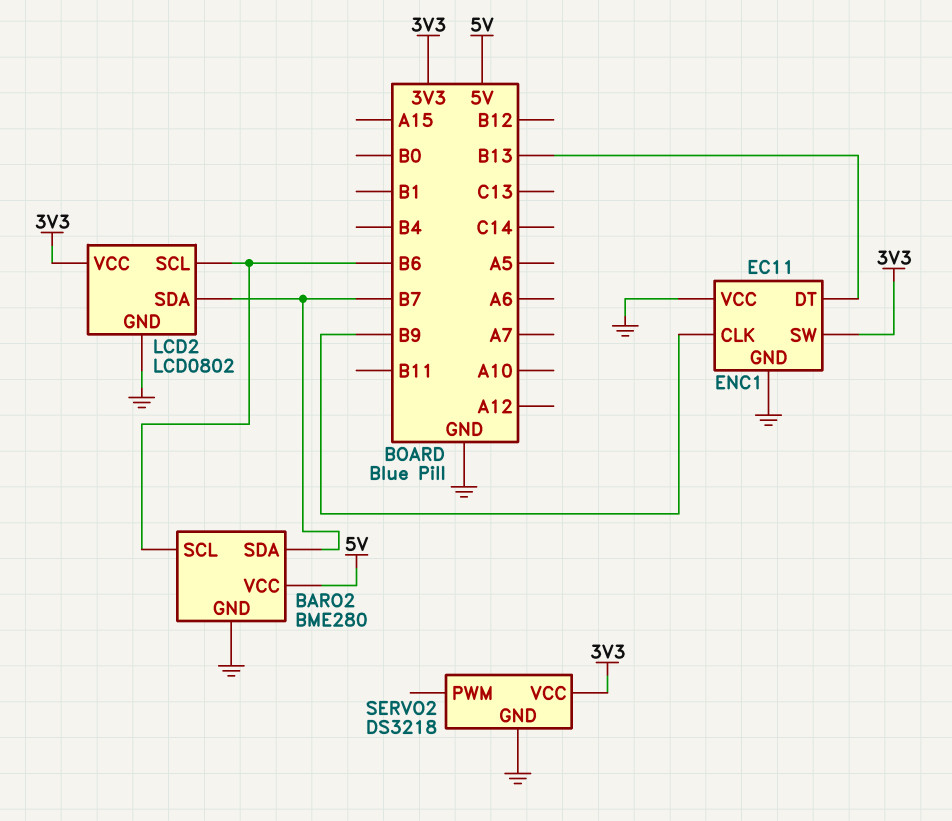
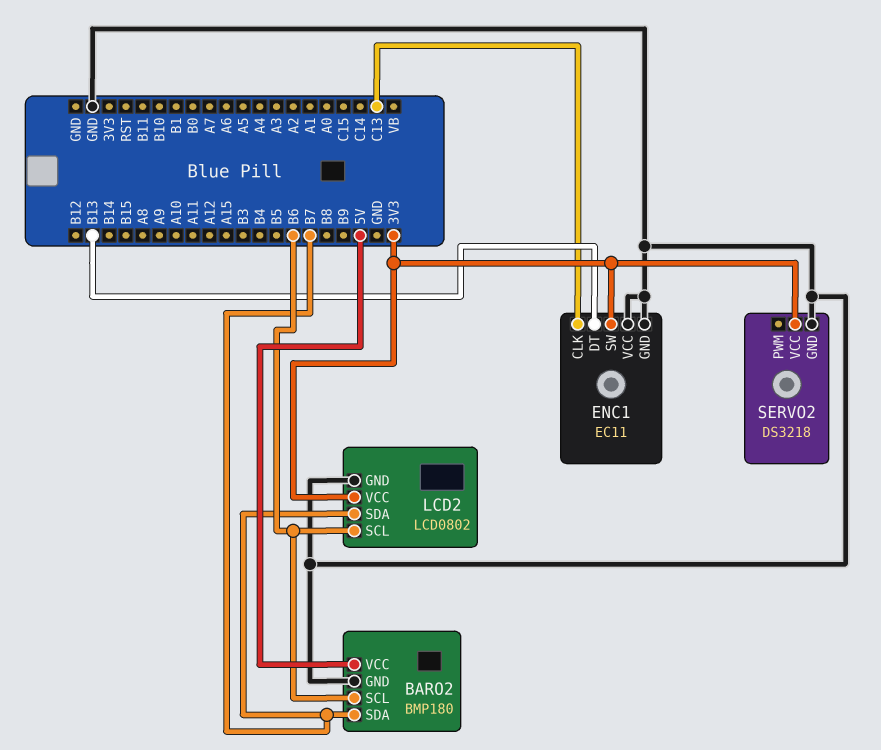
BARO2: BME280 -> BMP180
ENC1 pin CLK: B9 -> C13

